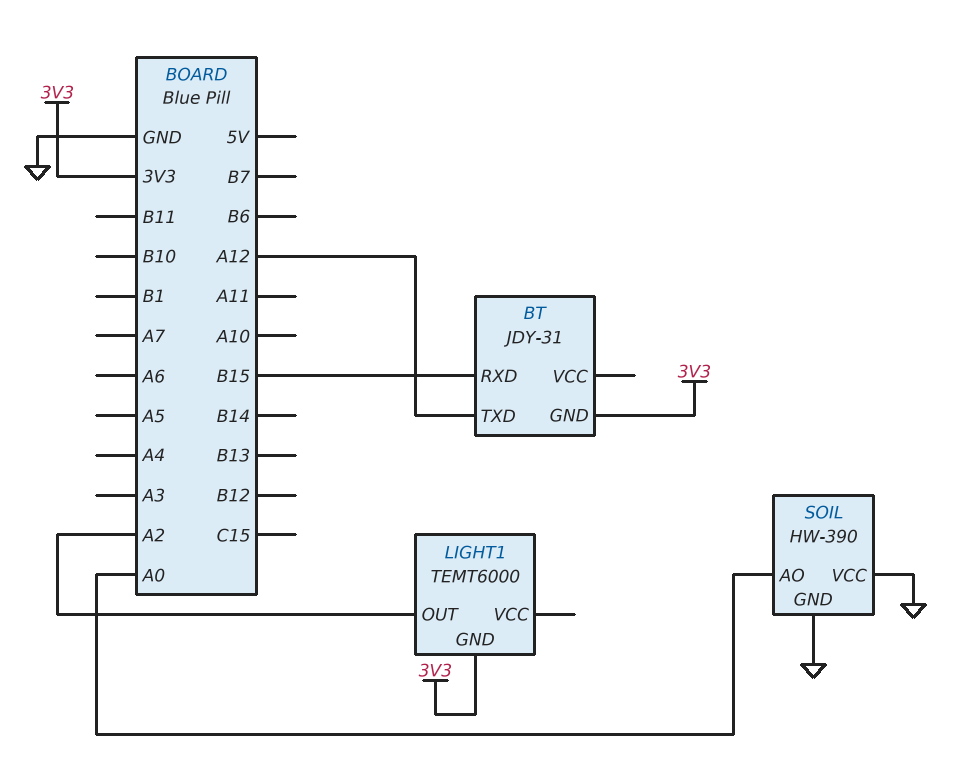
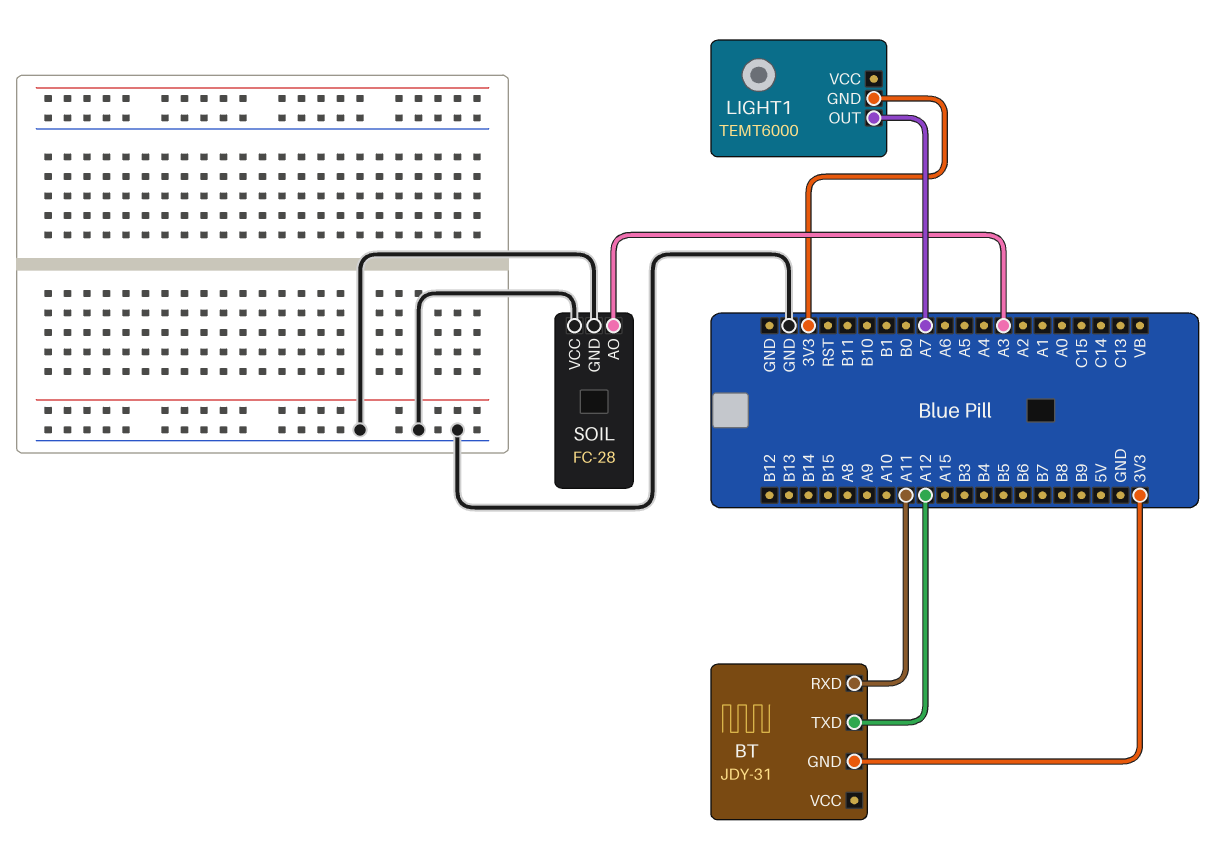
BT pin RXD: B15 -> A11
LIGHT1 pin OUT: A2 -> A7
SOIL: HW-390 -> FC-28
SOIL pin AO: A0 -> A3

